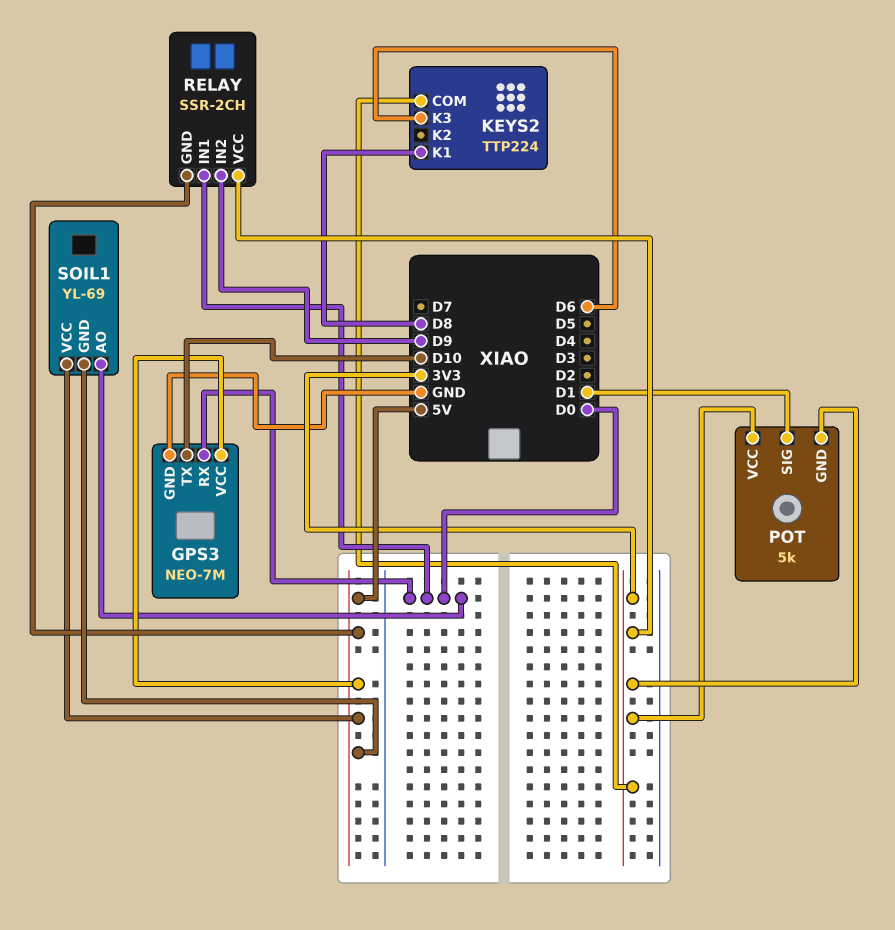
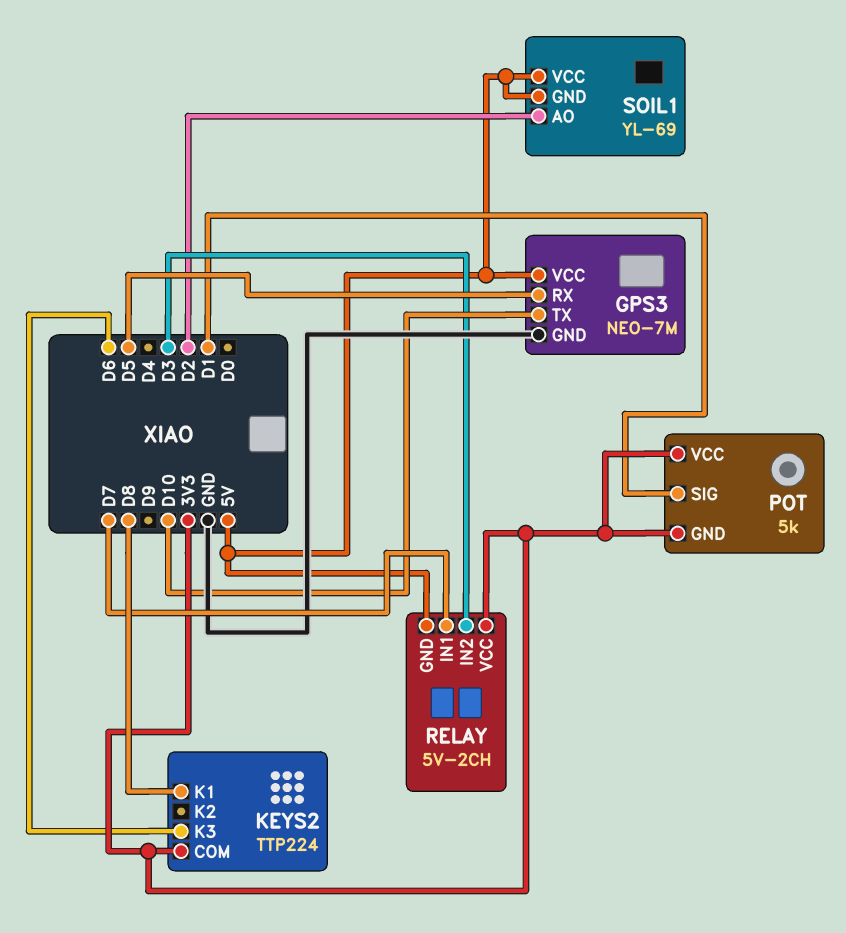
GPS3 pin RX: D0 -> D5
RELAY: SSR-2CH -> 5V-2CH
RELAY pin IN1: D0 -> D7
RELAY pin IN2: D9 -> D3
SOIL1 pin AO: D0 -> D2

